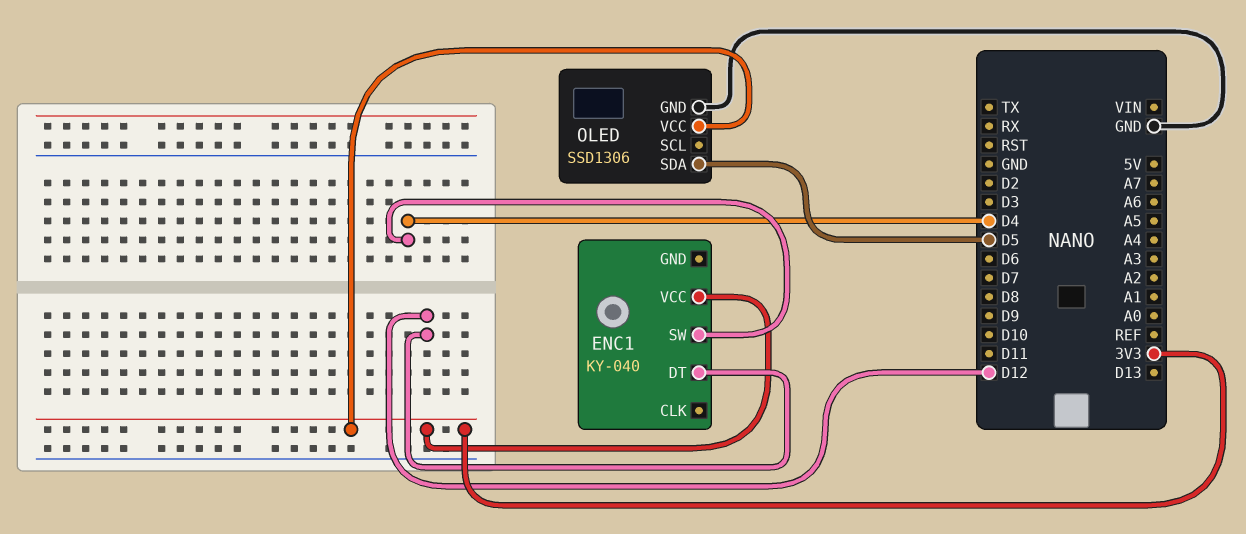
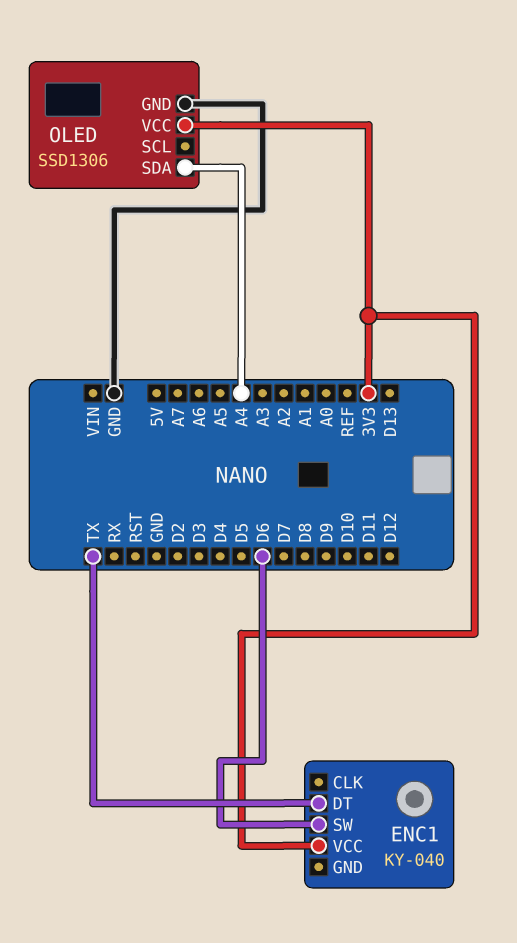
ENC1 pin DT: D12 -> TX
ENC1 pin SW: D4 -> D6
OLED pin SDA: D5 -> A4

